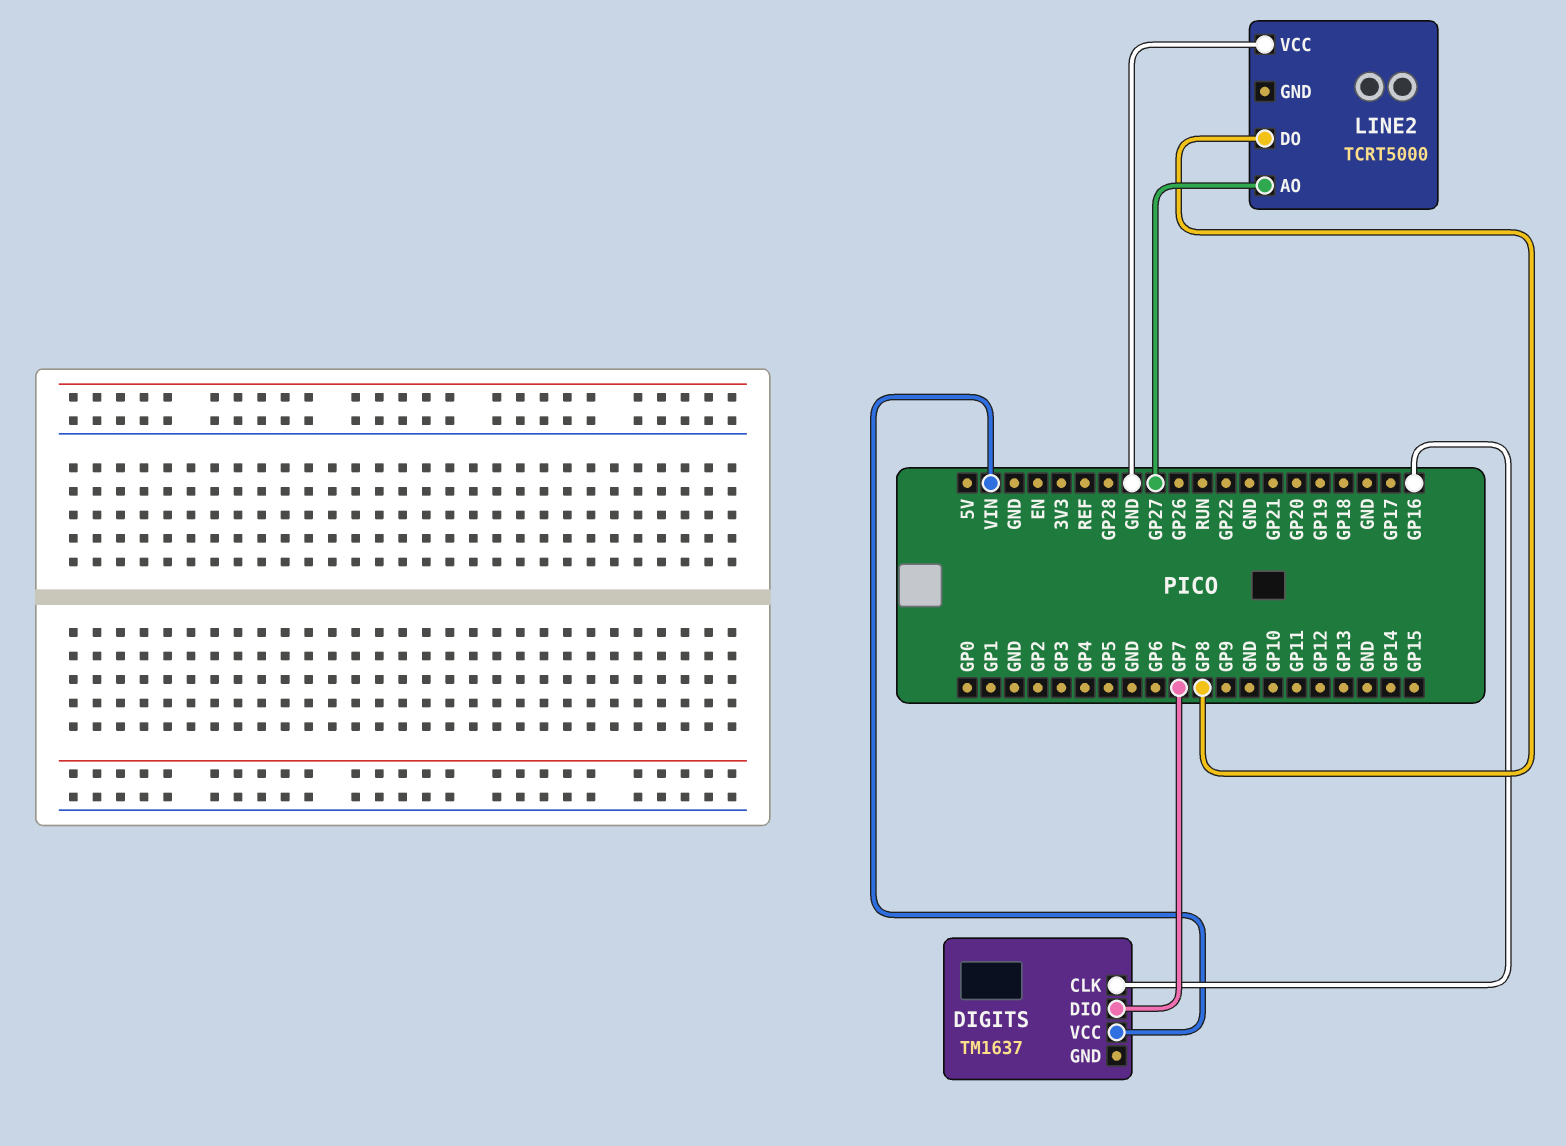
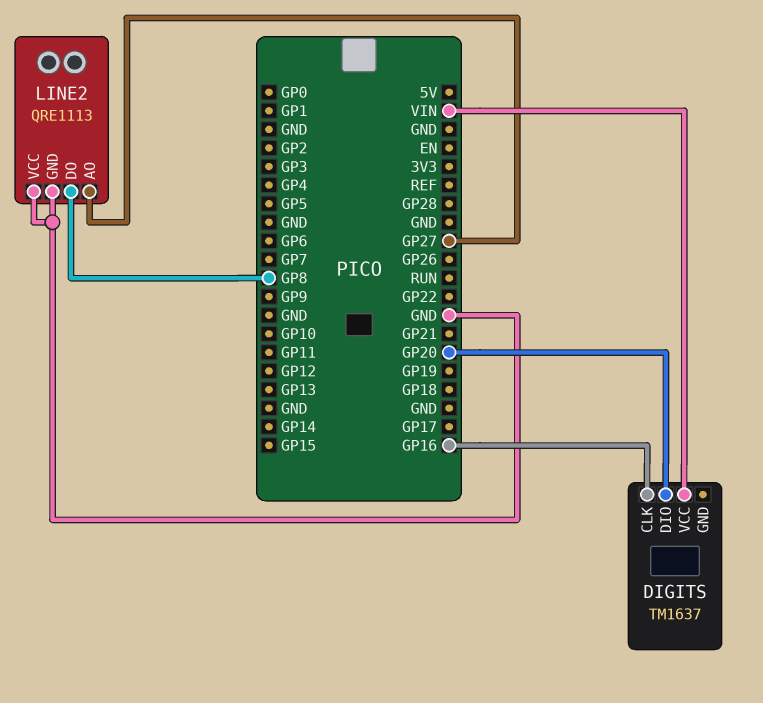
DIGITS pin DIO: GP7 -> GP20
LINE2: TCRT5000 -> QRE1113
LINE2 pin GND: none -> GND

